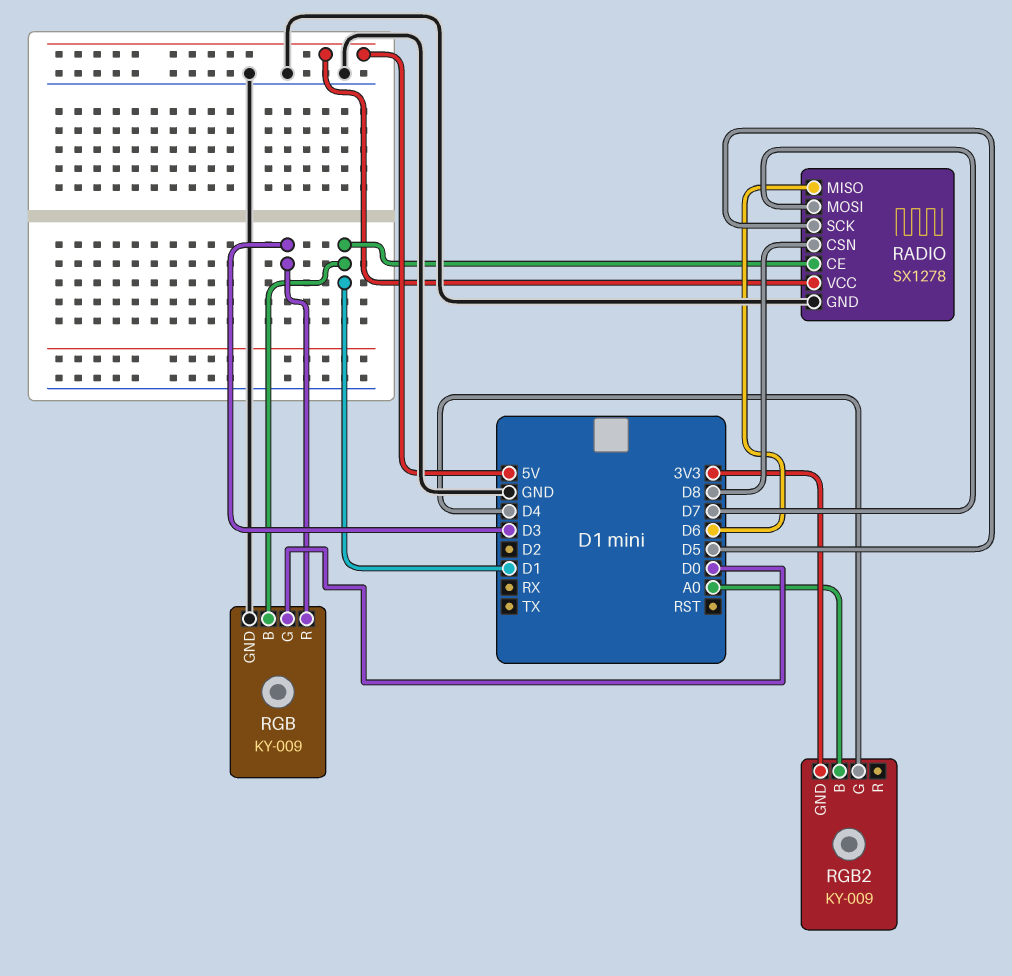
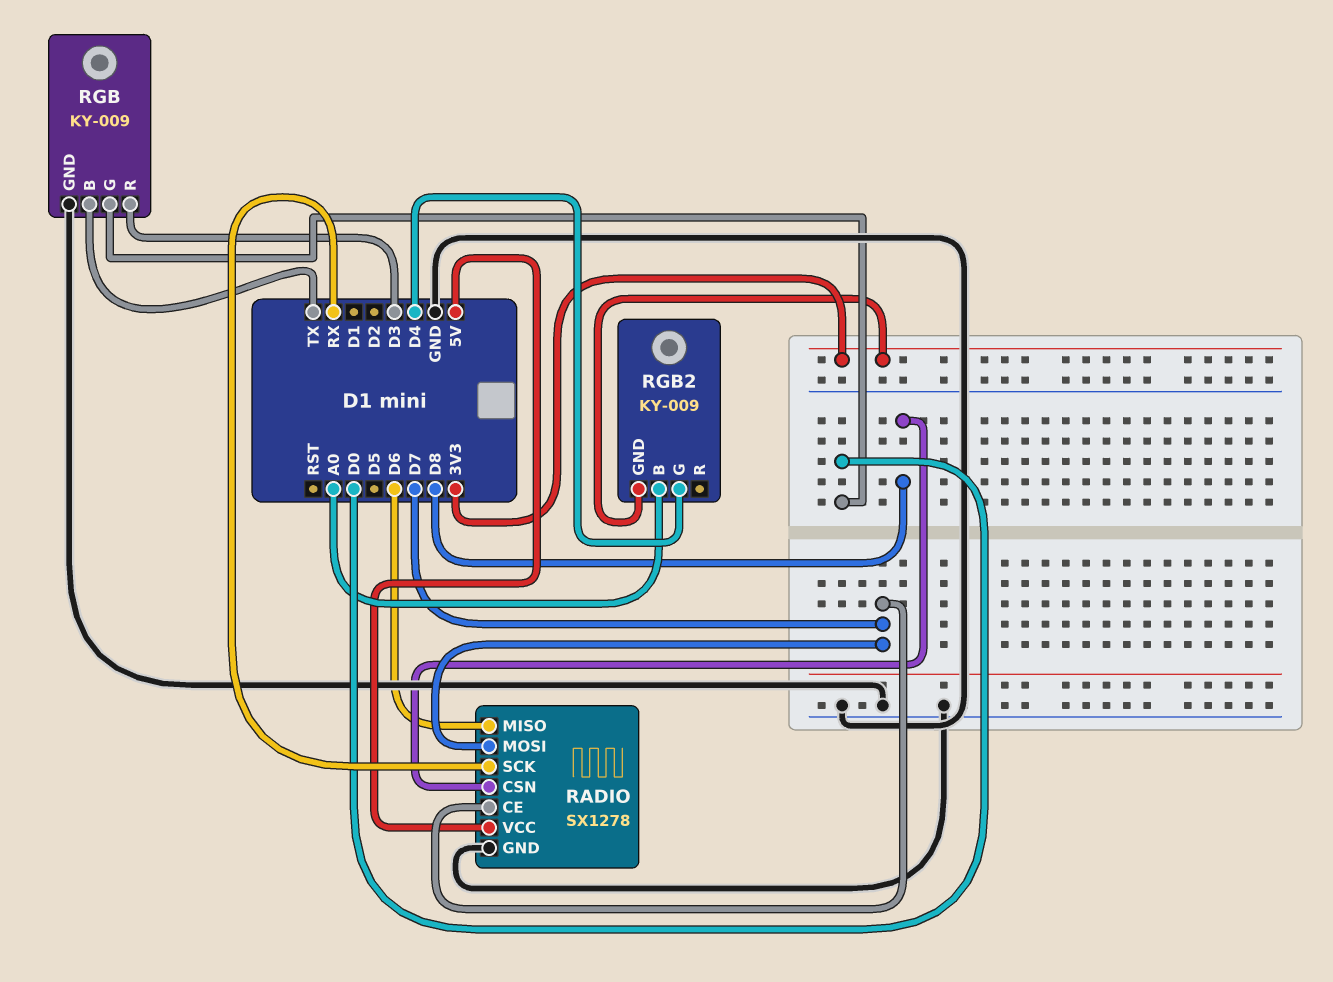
RADIO pin CE: D1 -> D7
RADIO pin SCK: D5 -> RX
RGB pin B: D1 -> TX

